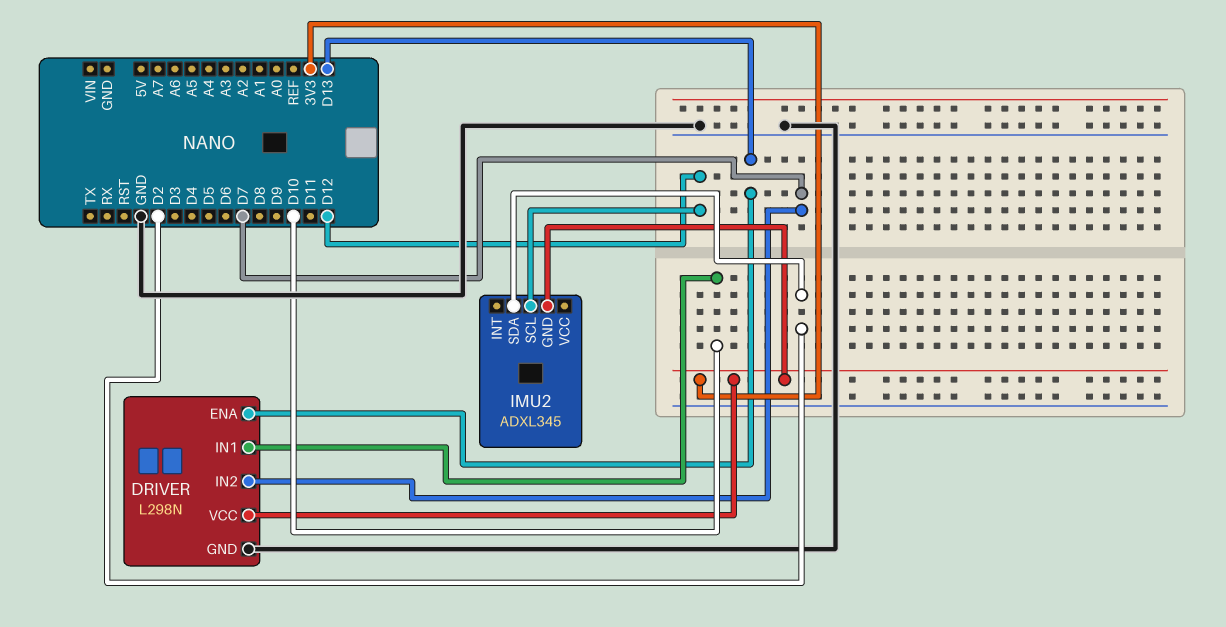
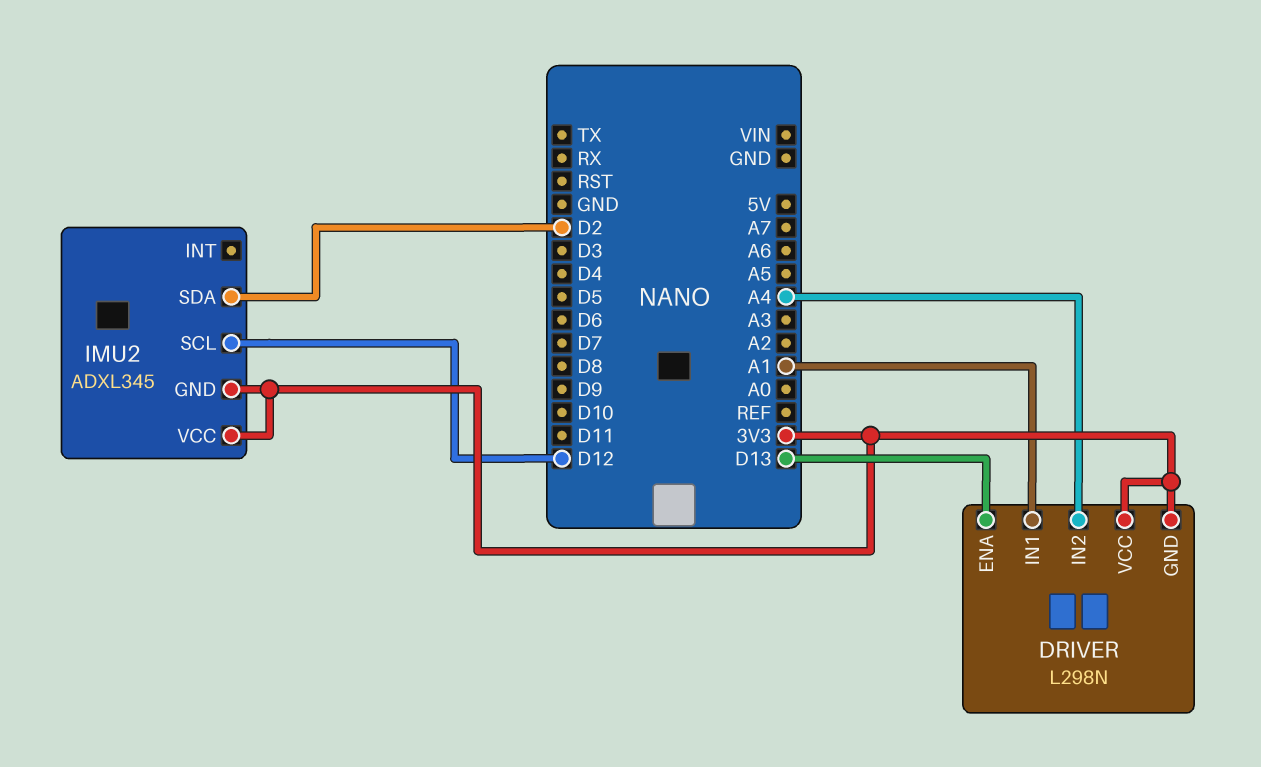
DRIVER pin GND: GND -> 3V3
DRIVER pin IN1: D10 -> A1
DRIVER pin IN2: D7 -> A4
IMU2 pin VCC: none -> 3V3

